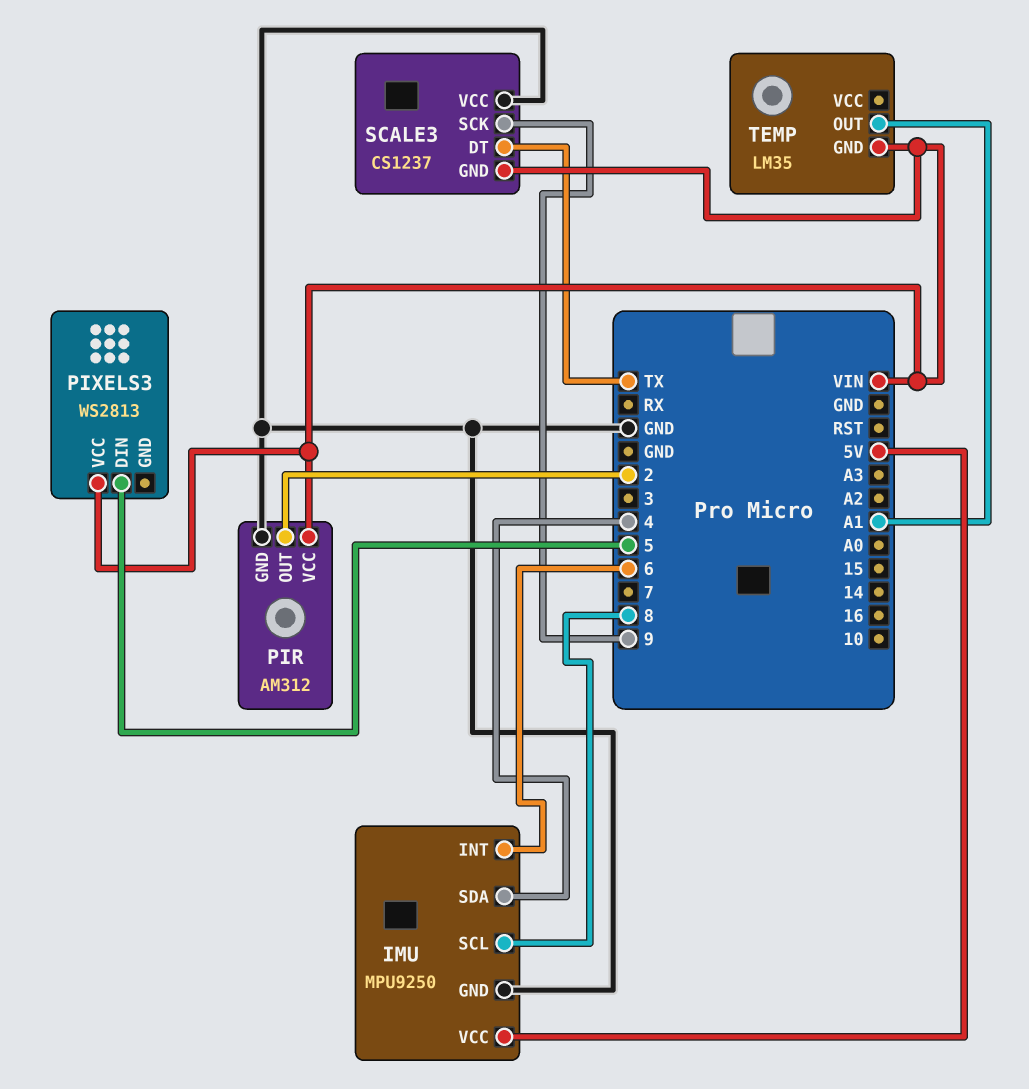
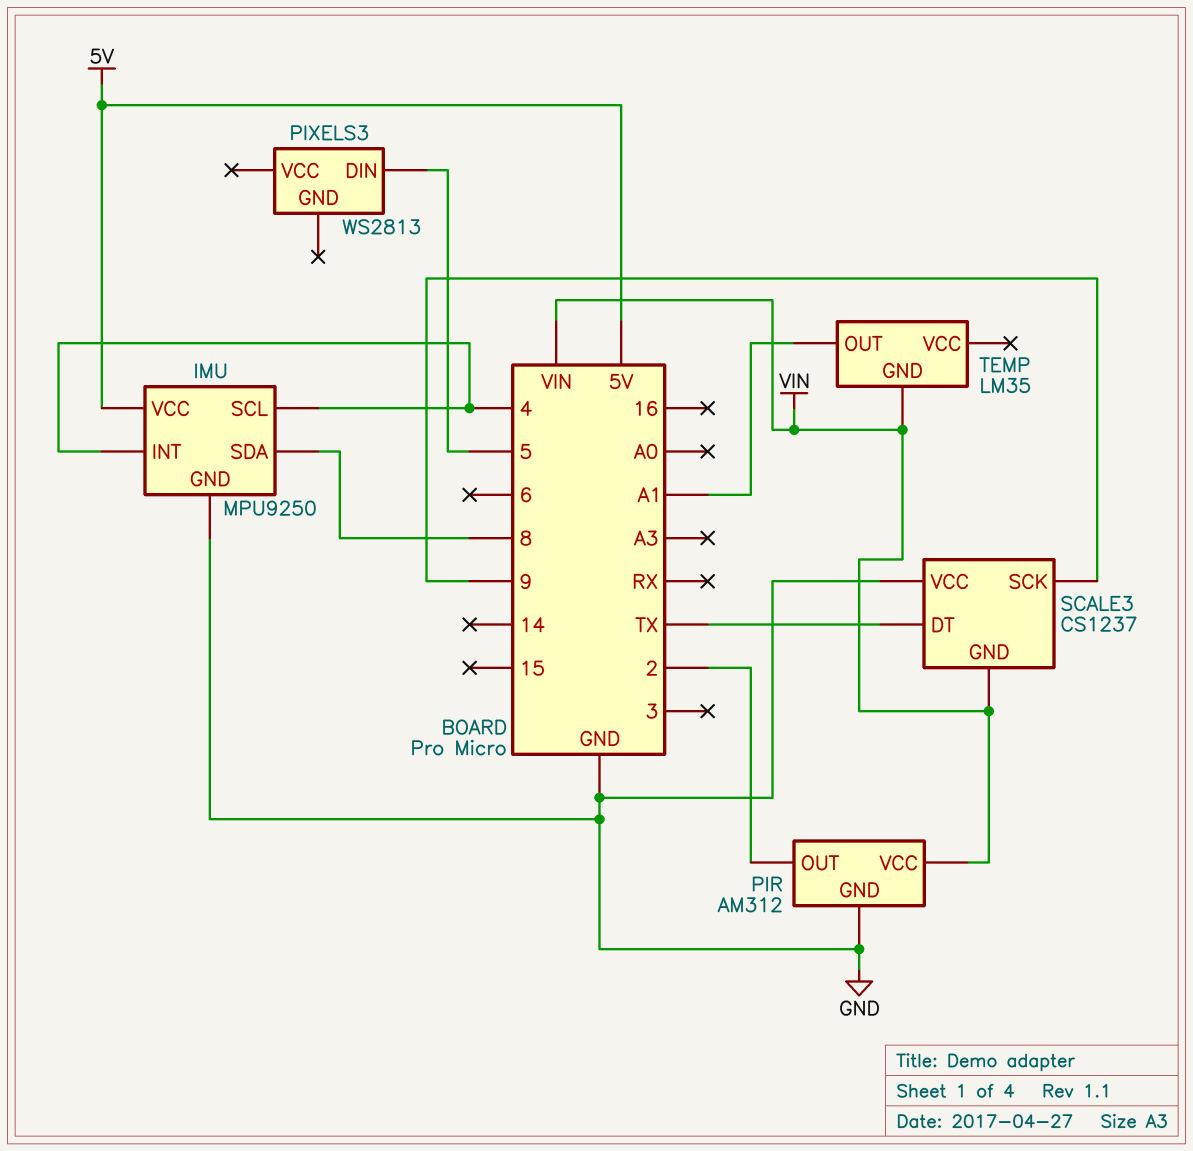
IMU pin INT: 6 -> 4
IMU pin SCL: 8 -> 4
IMU pin SDA: 4 -> 8
PIXELS3 pin VCC: VIN -> none

